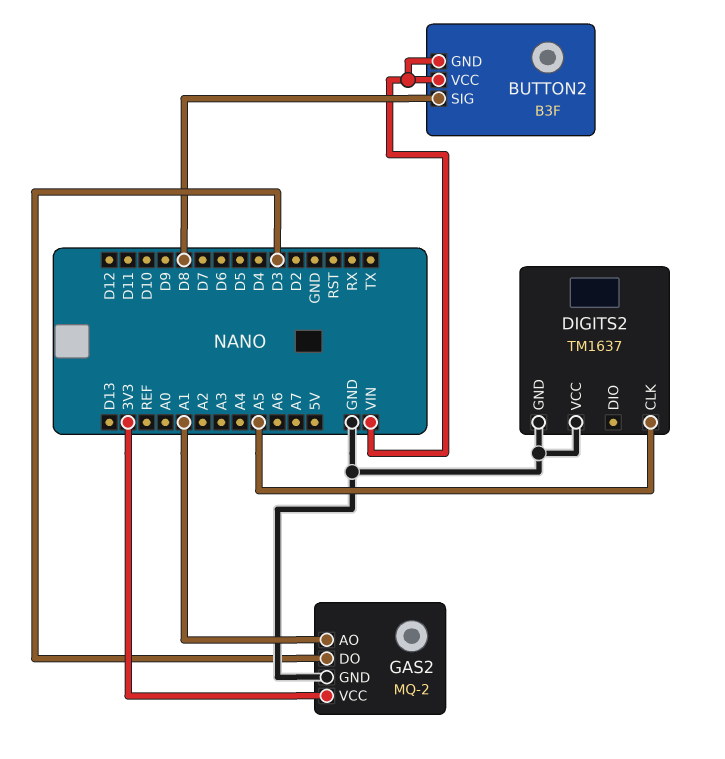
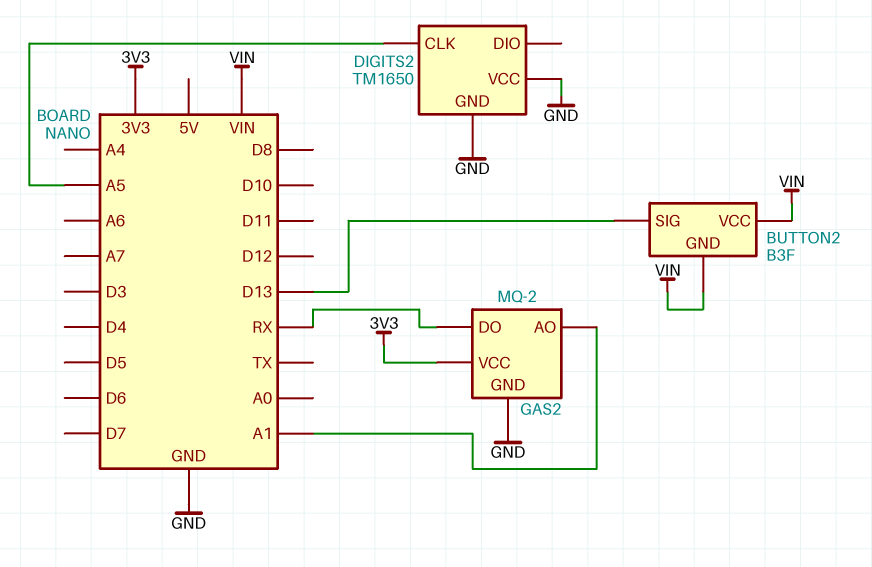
BUTTON2 pin SIG: D8 -> D13
DIGITS2: TM1637 -> TM1650
GAS2 pin DO: D3 -> RX

